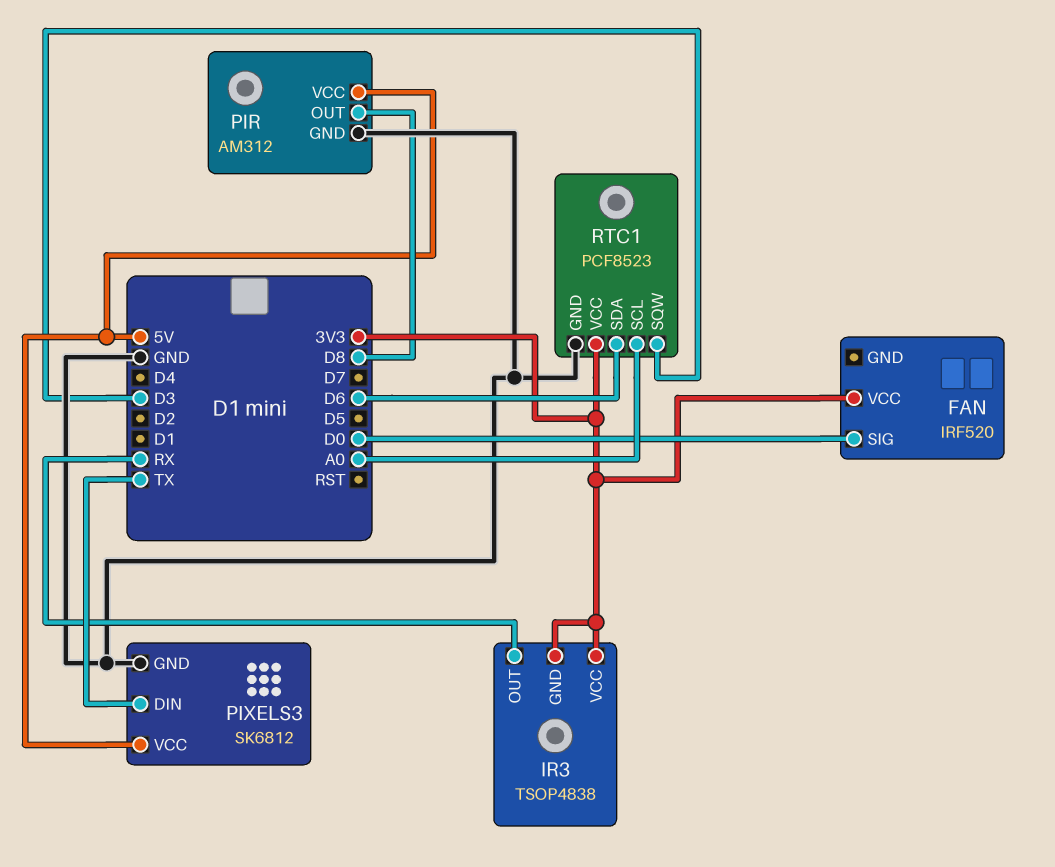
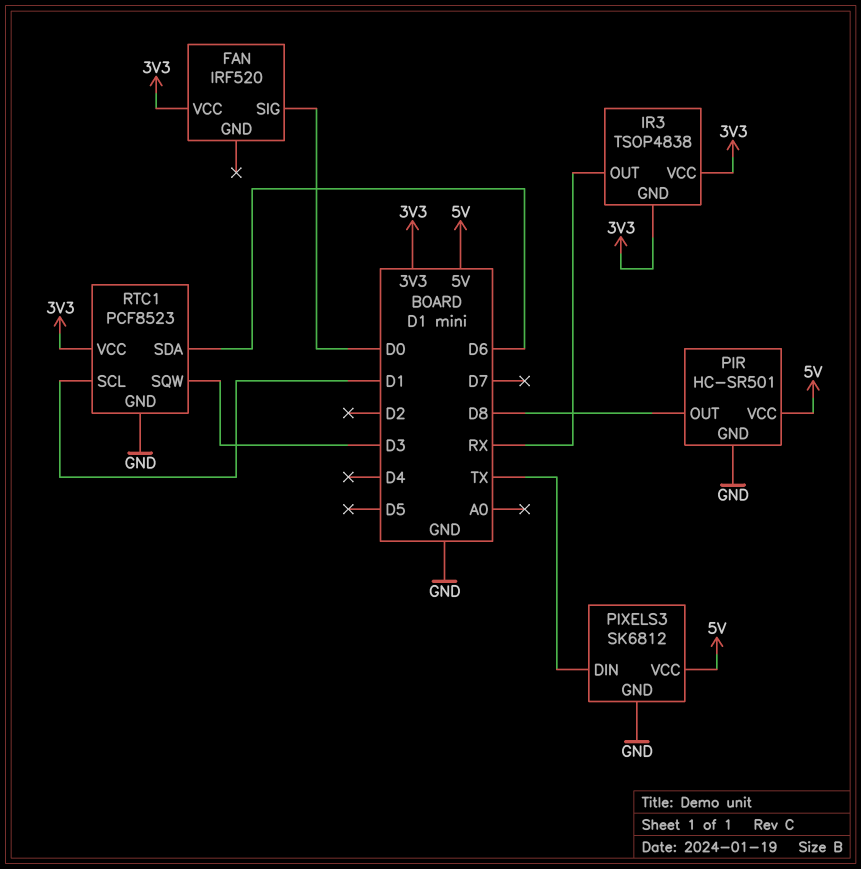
PIR: AM312 -> HC-SR501
RTC1 pin SCL: A0 -> D1

